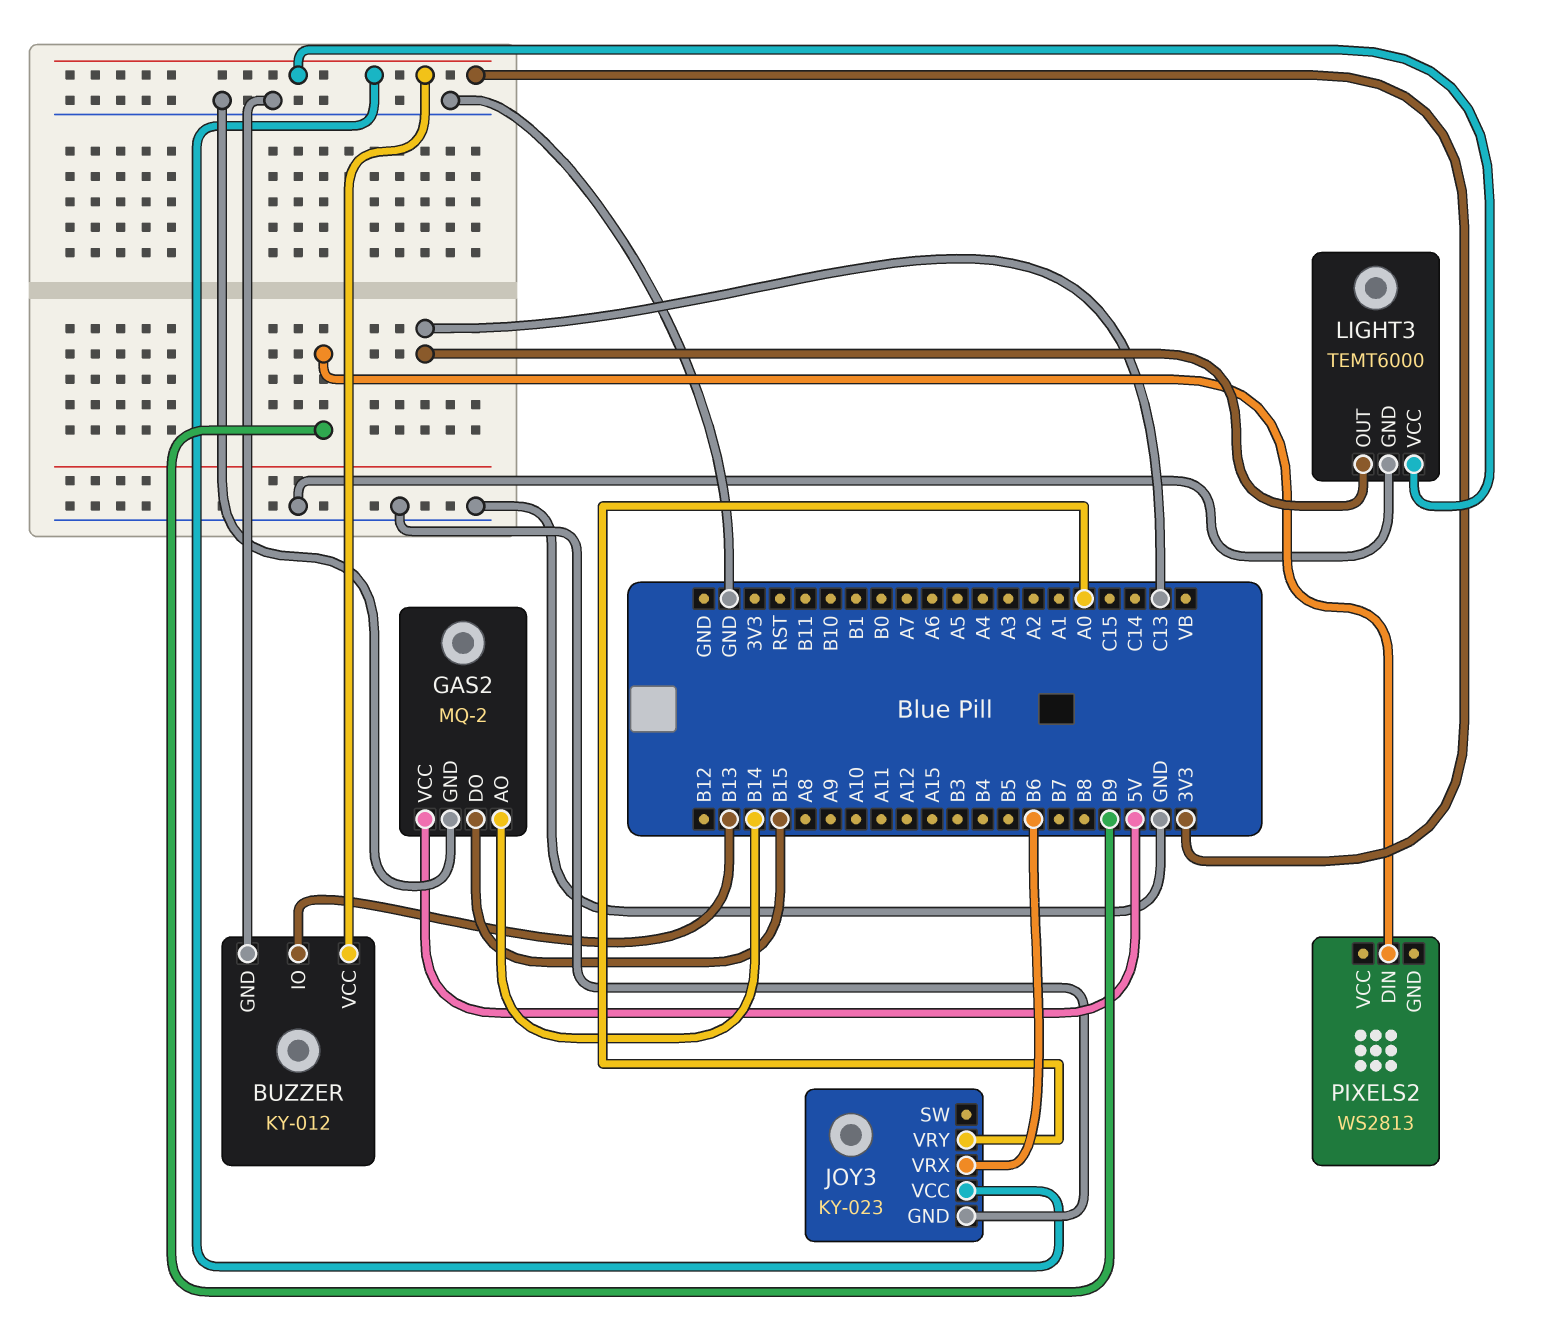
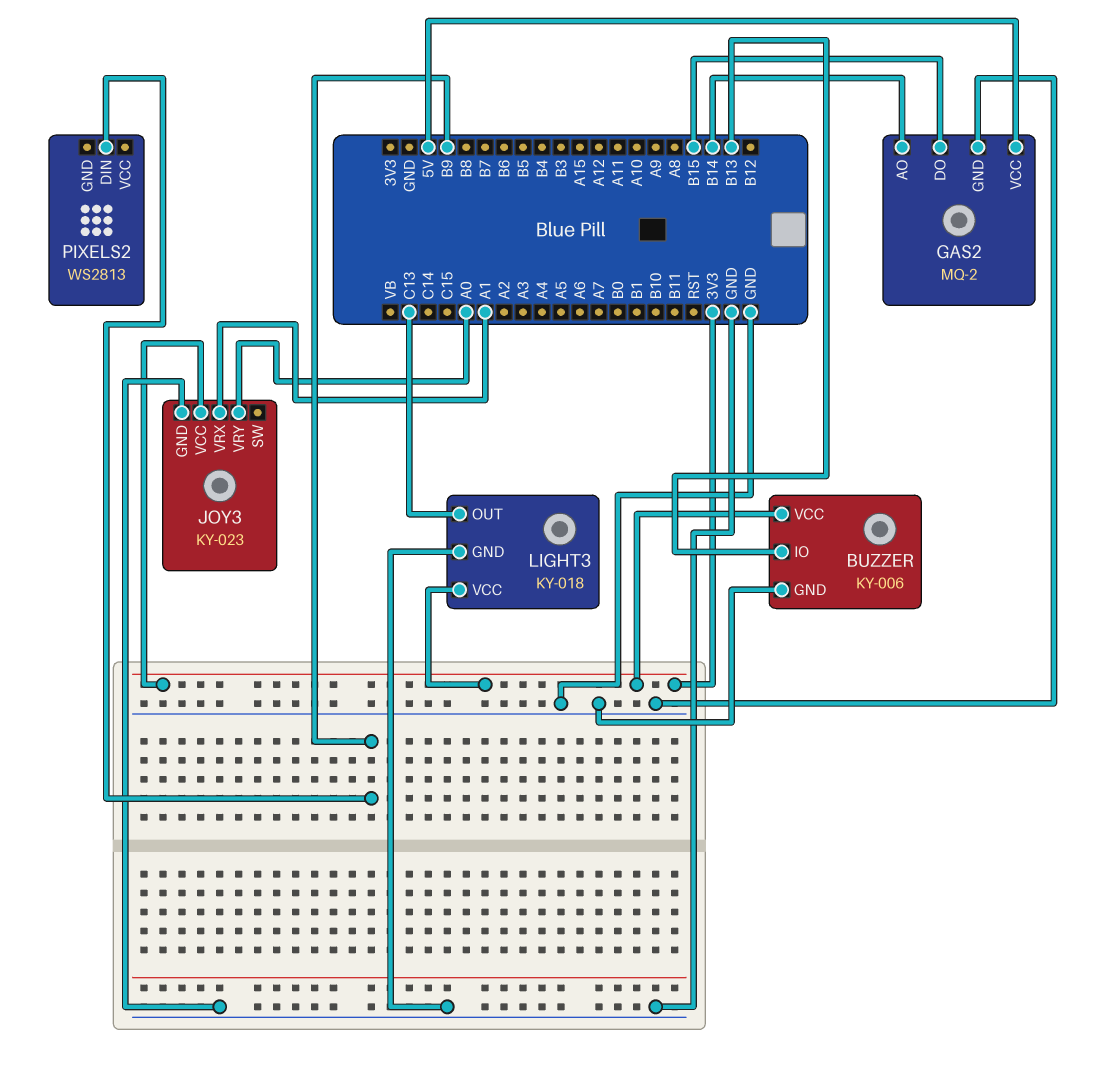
BUZZER: KY-012 -> KY-006
JOY3 pin VRX: B6 -> A1
LIGHT3: TEMT6000 -> KY-018

